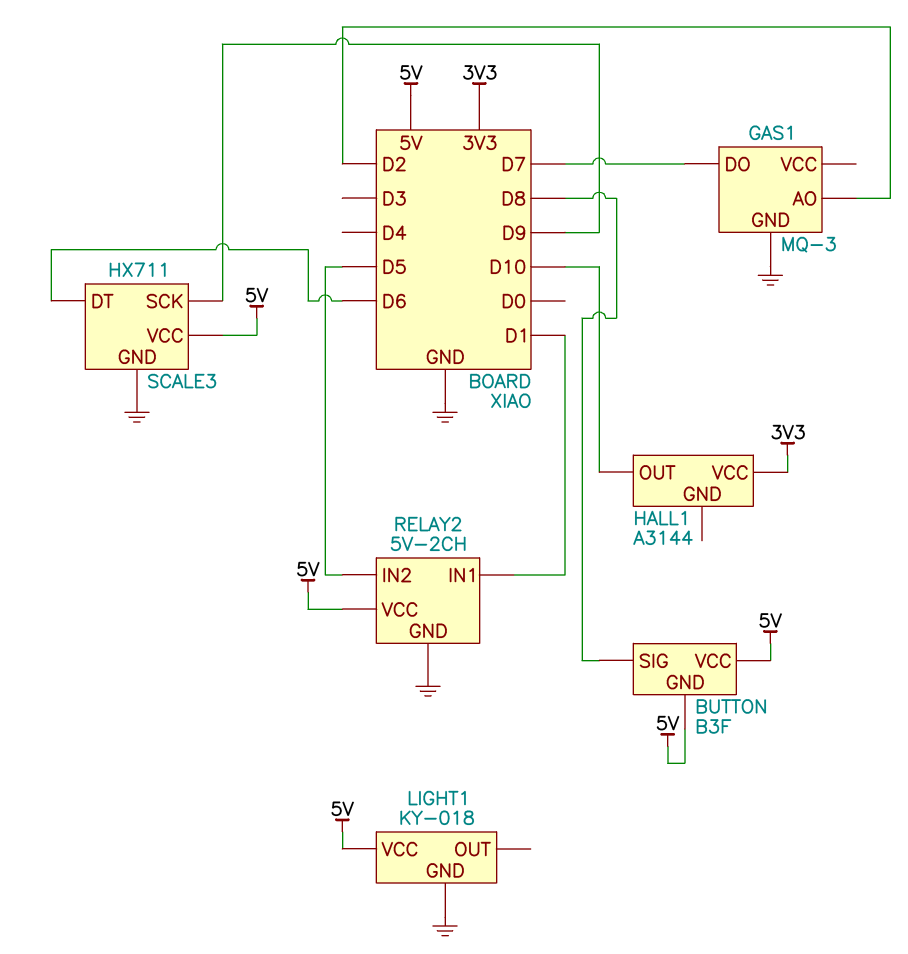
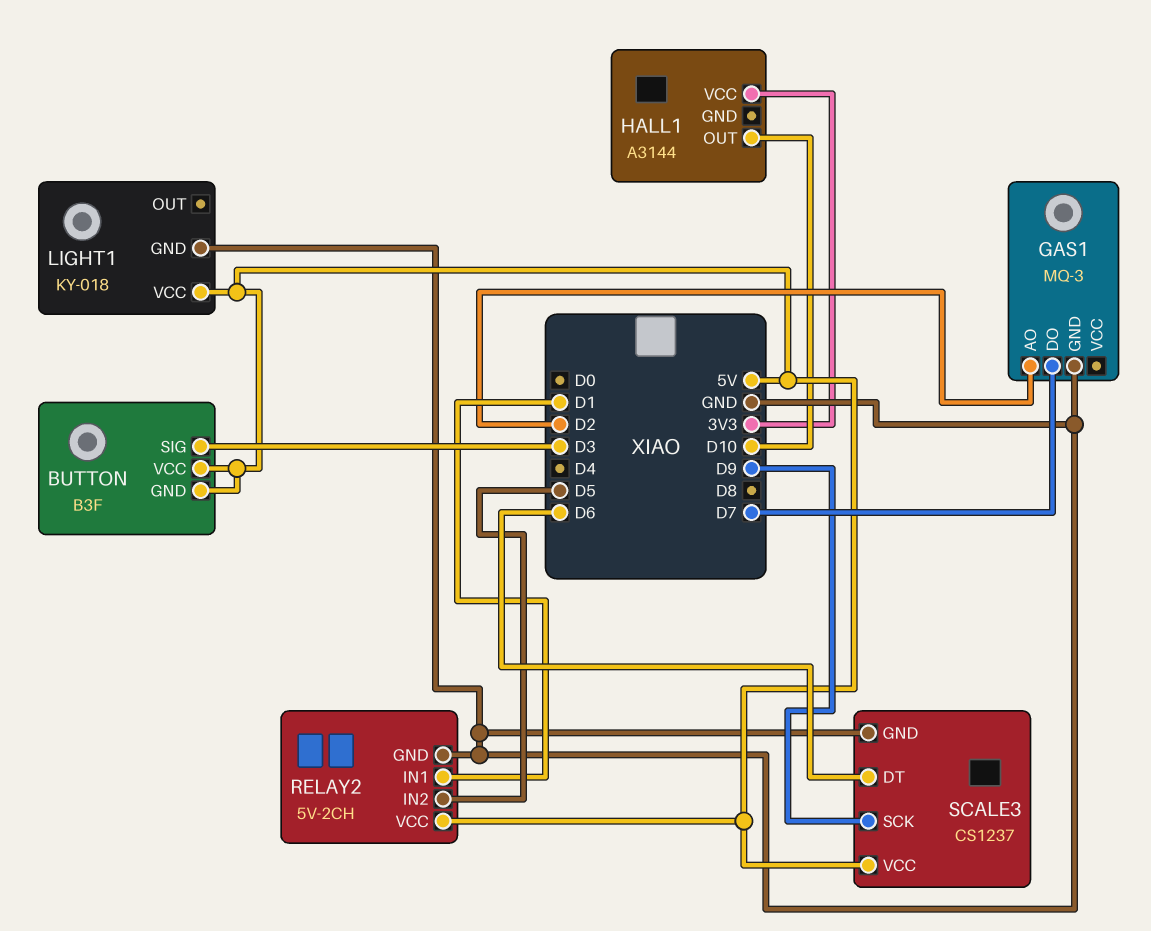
BUTTON pin SIG: D8 -> D3
SCALE3: HX711 -> CS1237

